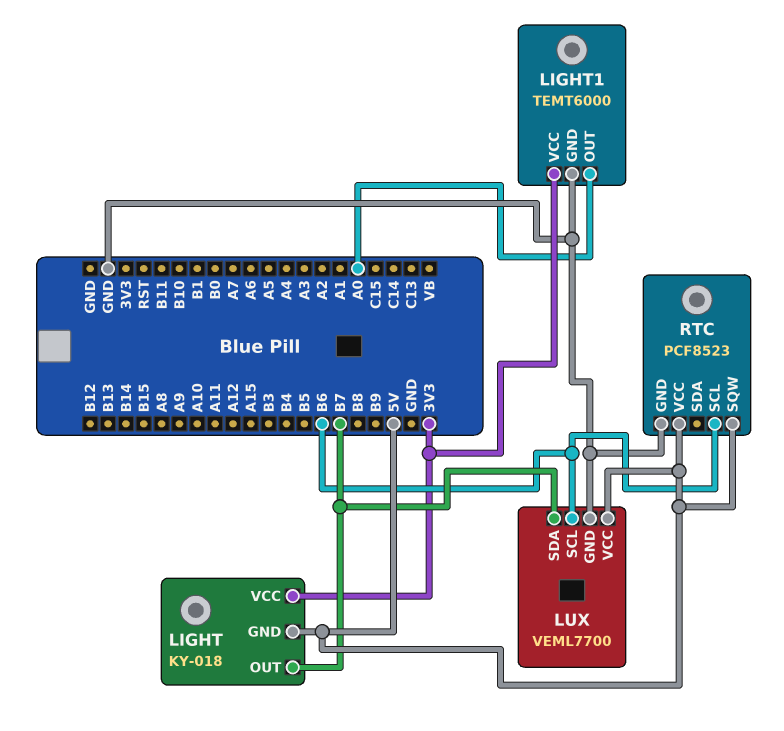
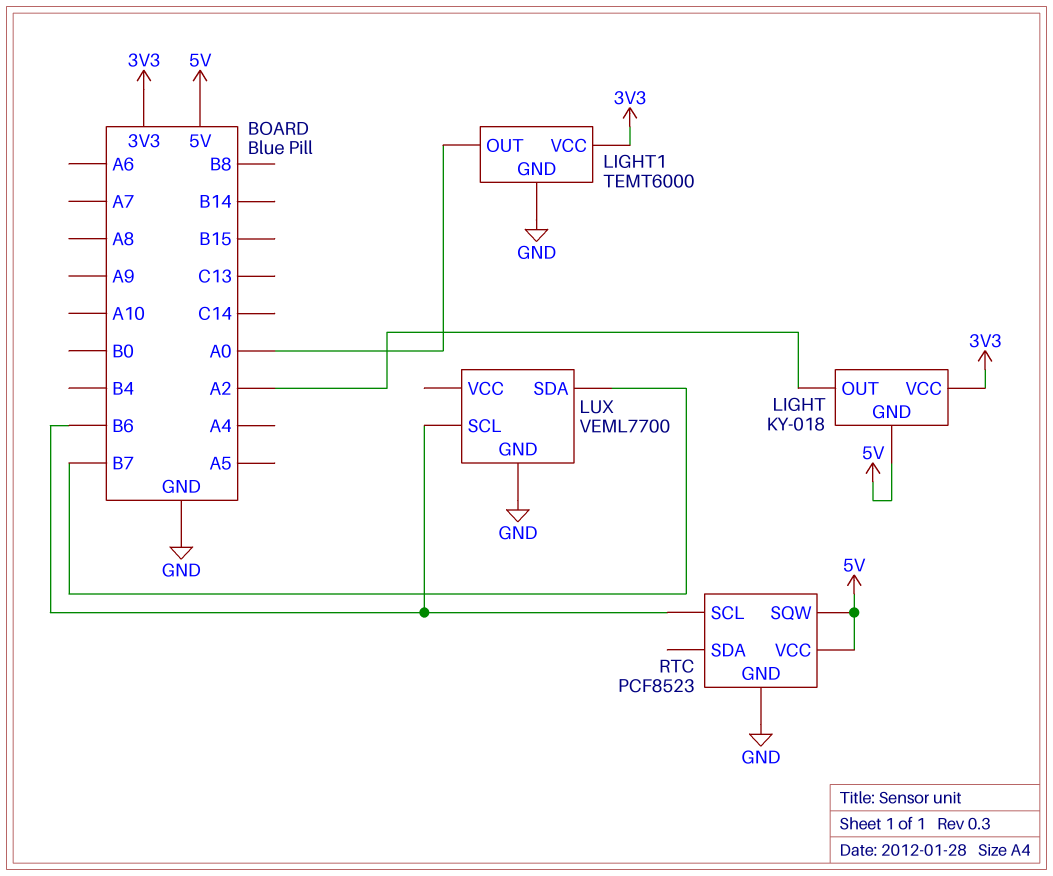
LIGHT pin OUT: B7 -> A2
LUX pin VCC: 5V -> none

